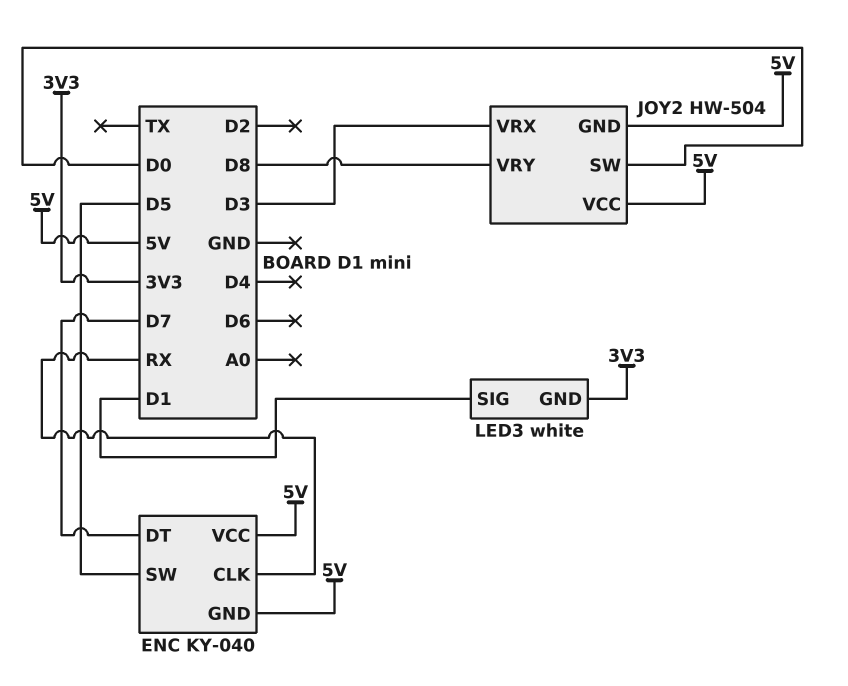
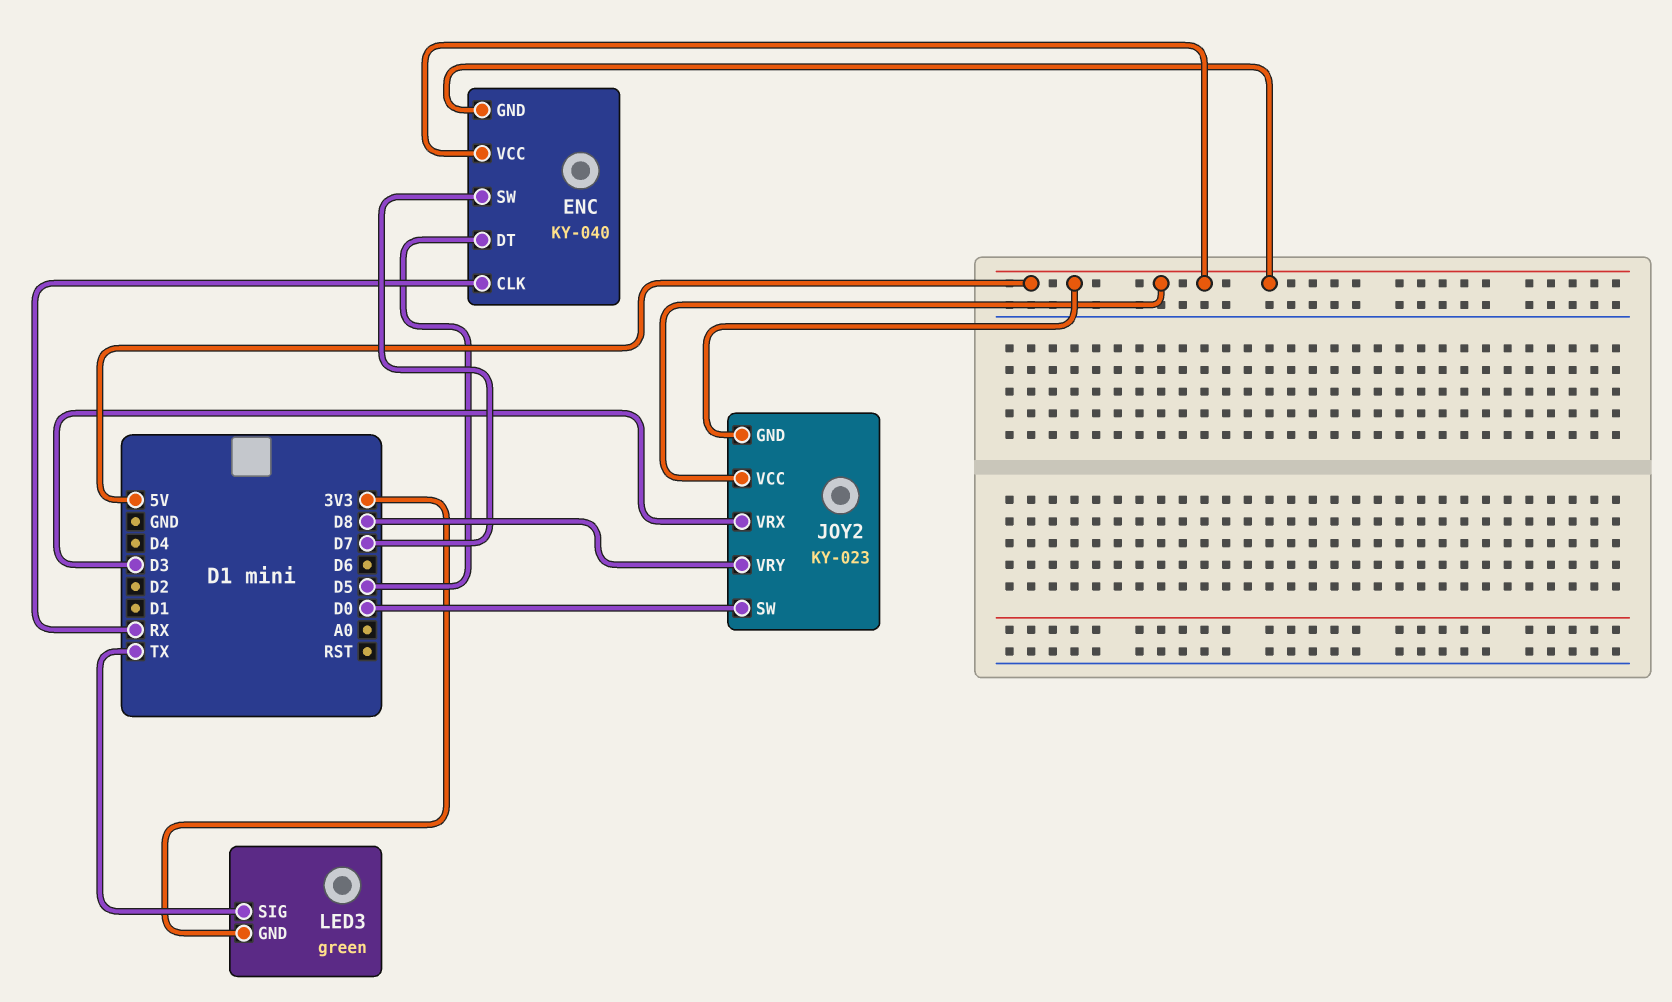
ENC pin DT: D7 -> D5
ENC pin SW: D5 -> D7
JOY2: HW-504 -> KY-023
LED3: white -> green
LED3 pin SIG: D1 -> TX

